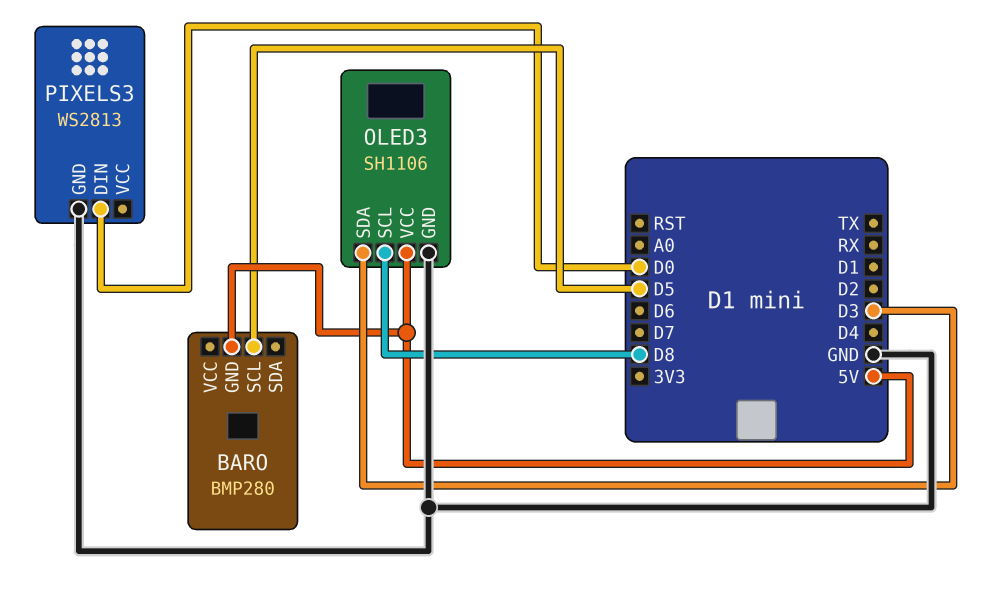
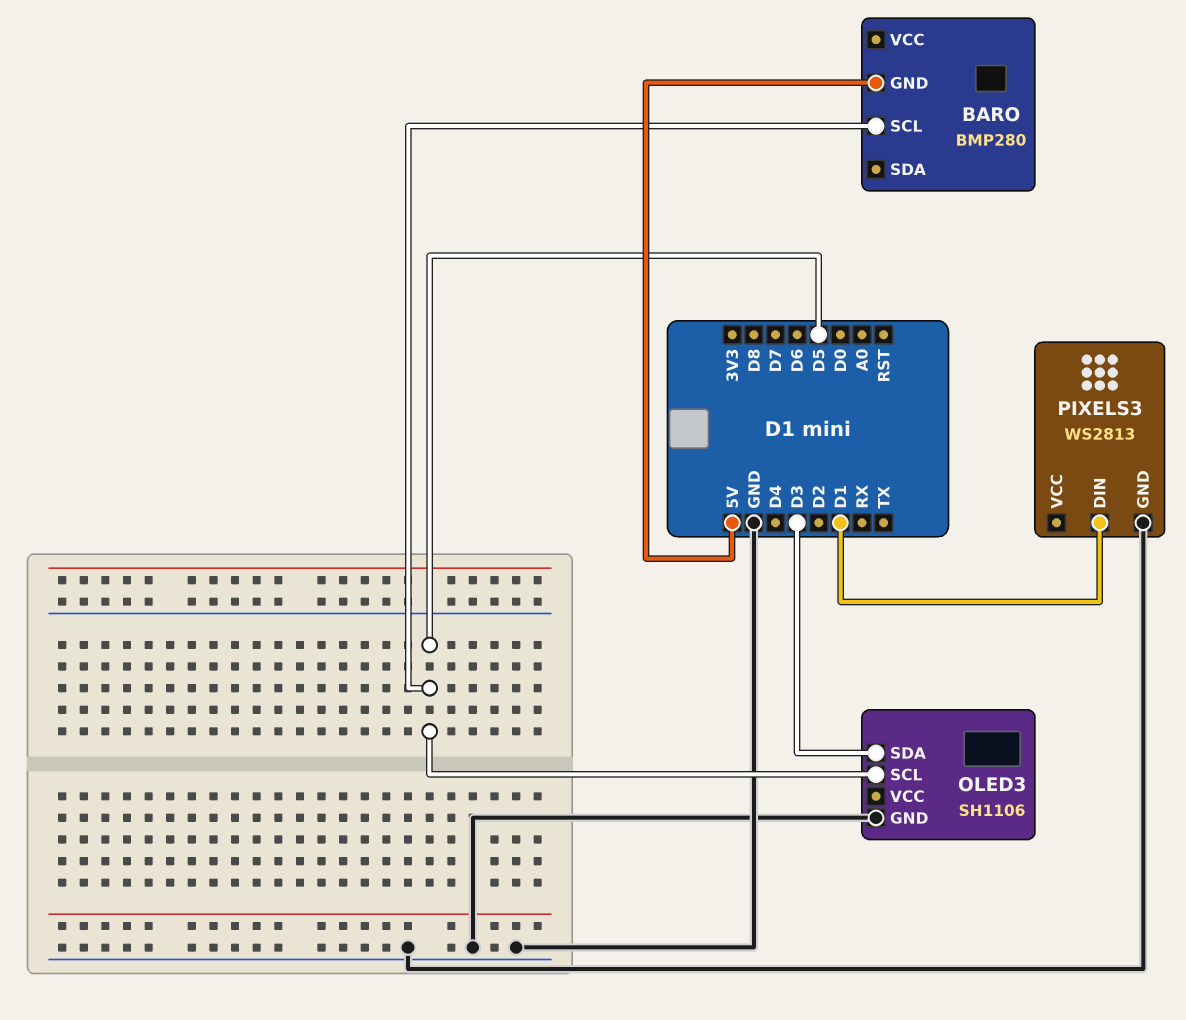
OLED3 pin SCL: D8 -> D5
OLED3 pin VCC: 5V -> none
PIXELS3 pin DIN: D0 -> D1

